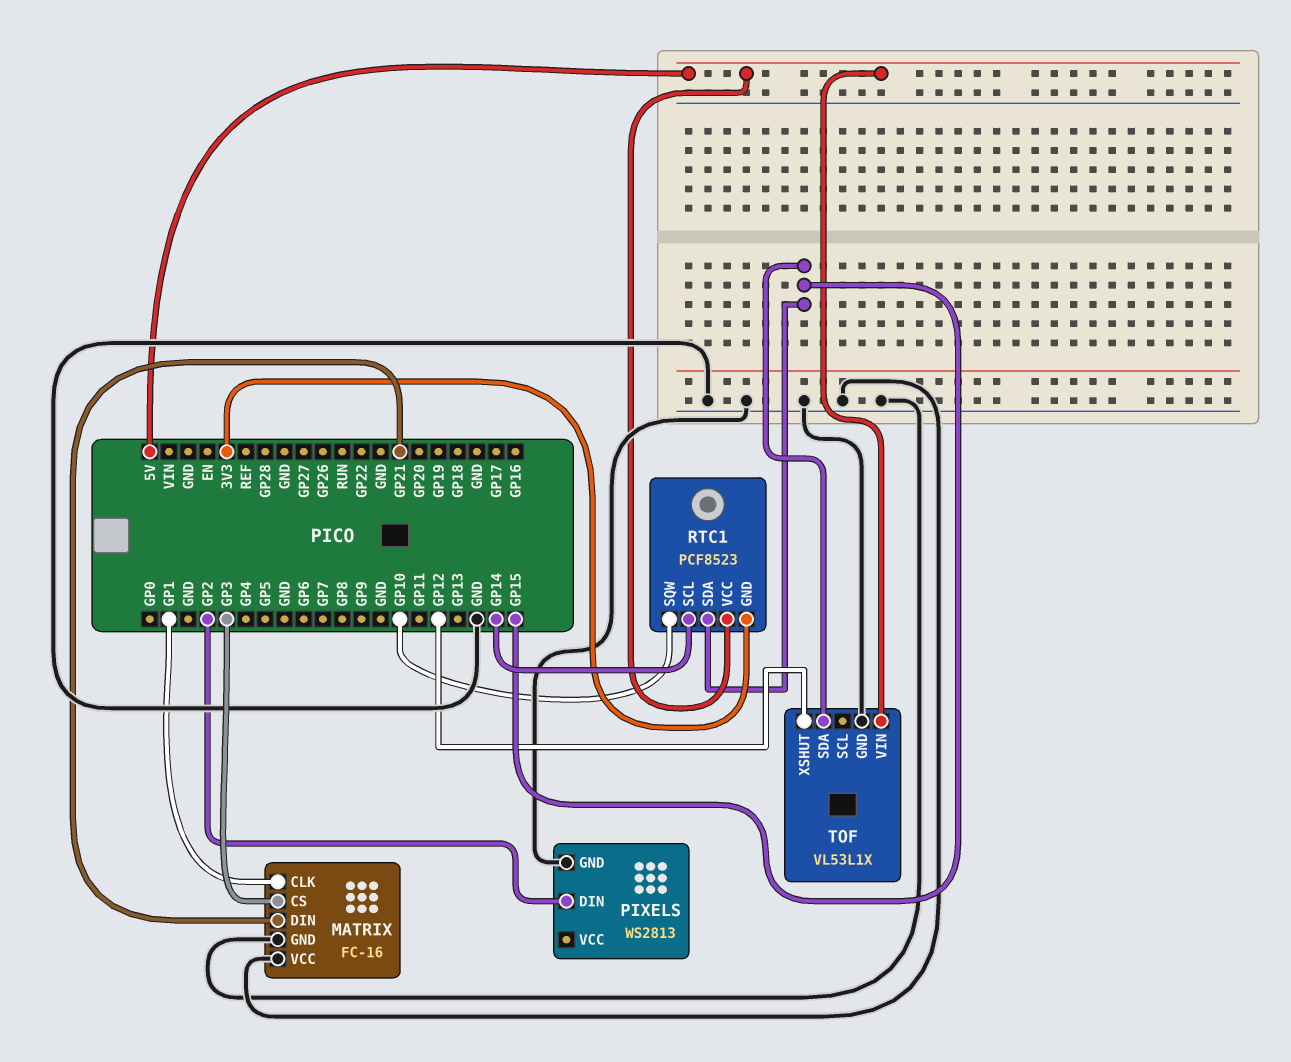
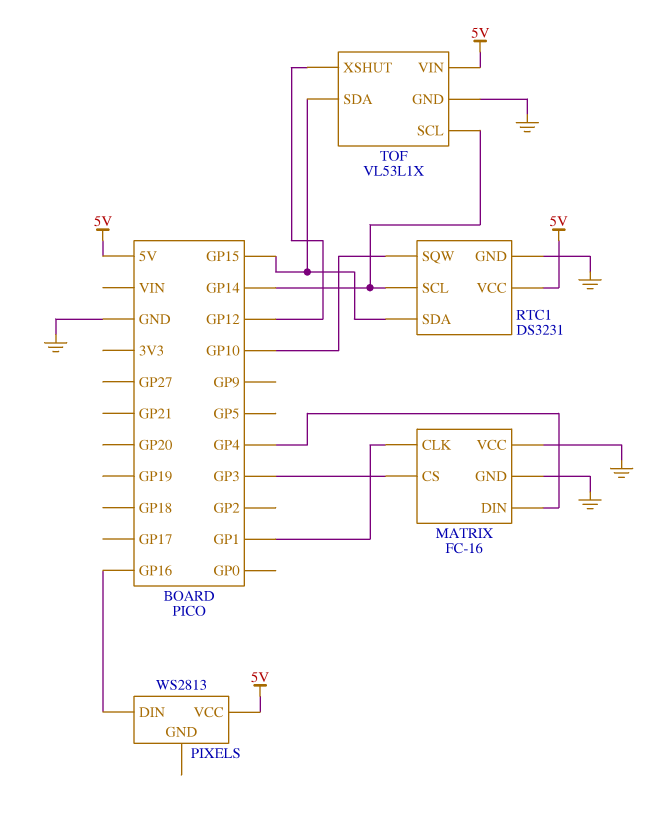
MATRIX pin DIN: GP21 -> GP4
PIXELS pin DIN: GP2 -> GP16
PIXELS pin GND: GND -> none
PIXELS pin VCC: none -> 5V
RTC1: PCF8523 -> DS3231
RTC1 pin GND: 3V3 -> GND
TOF pin SCL: none -> GP14

